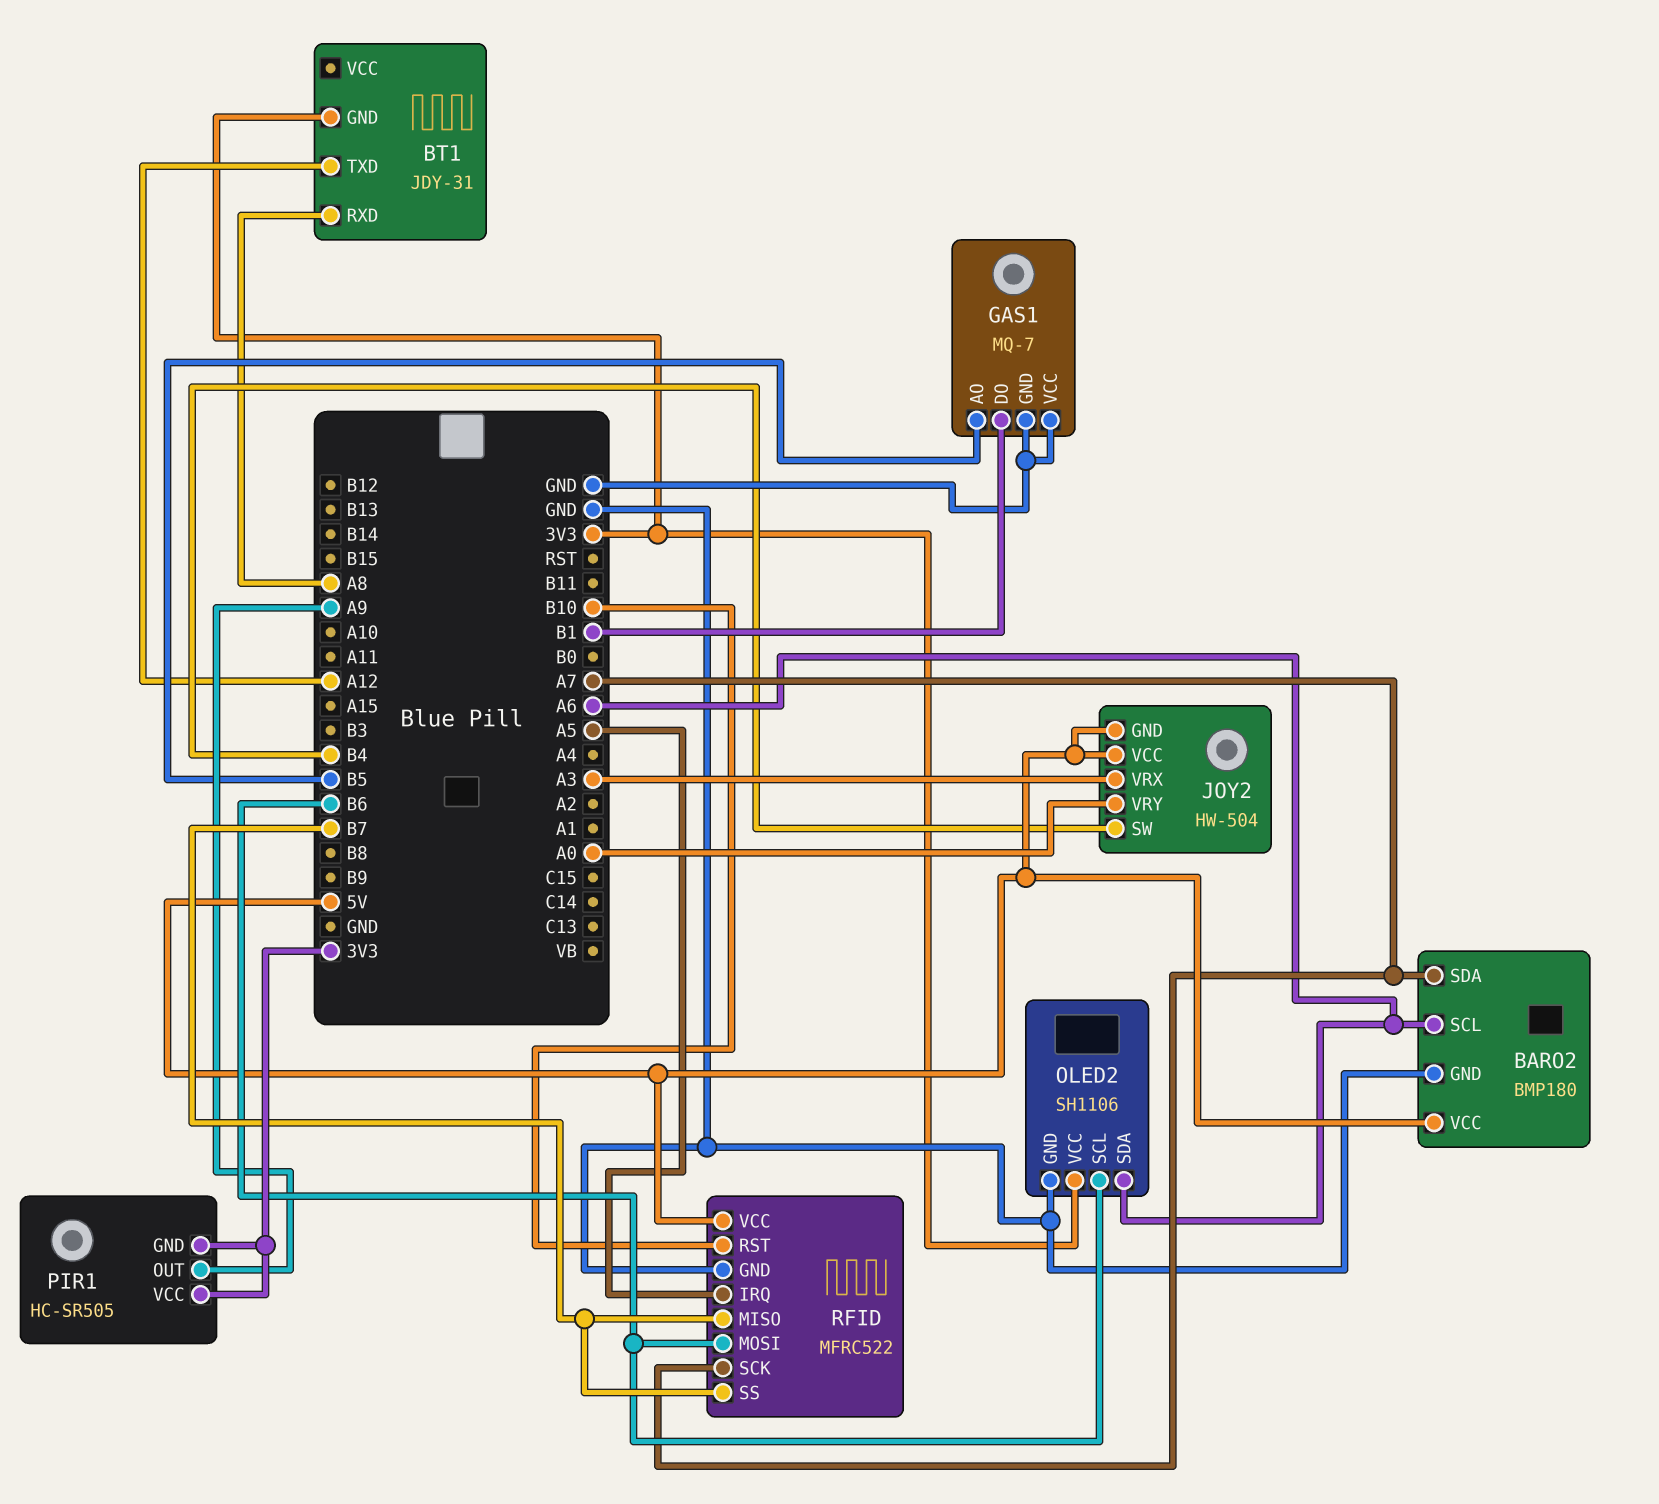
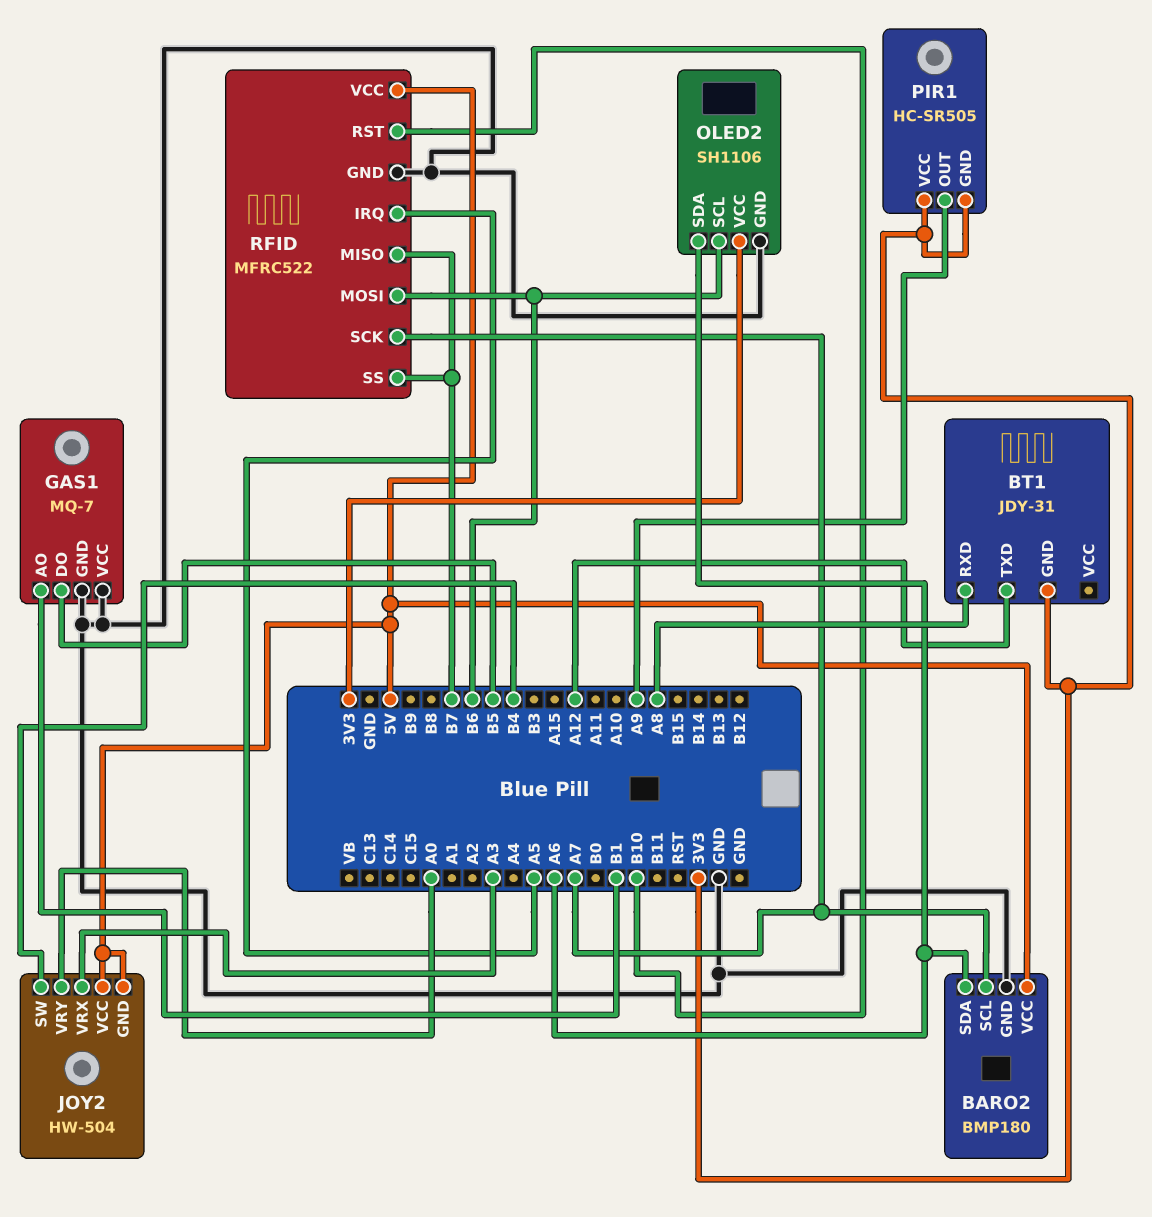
BARO2 pin SCL: A6 -> A7
BARO2 pin SDA: A7 -> A6
GAS1 pin AO: B5 -> B1
GAS1 pin DO: B1 -> B5

